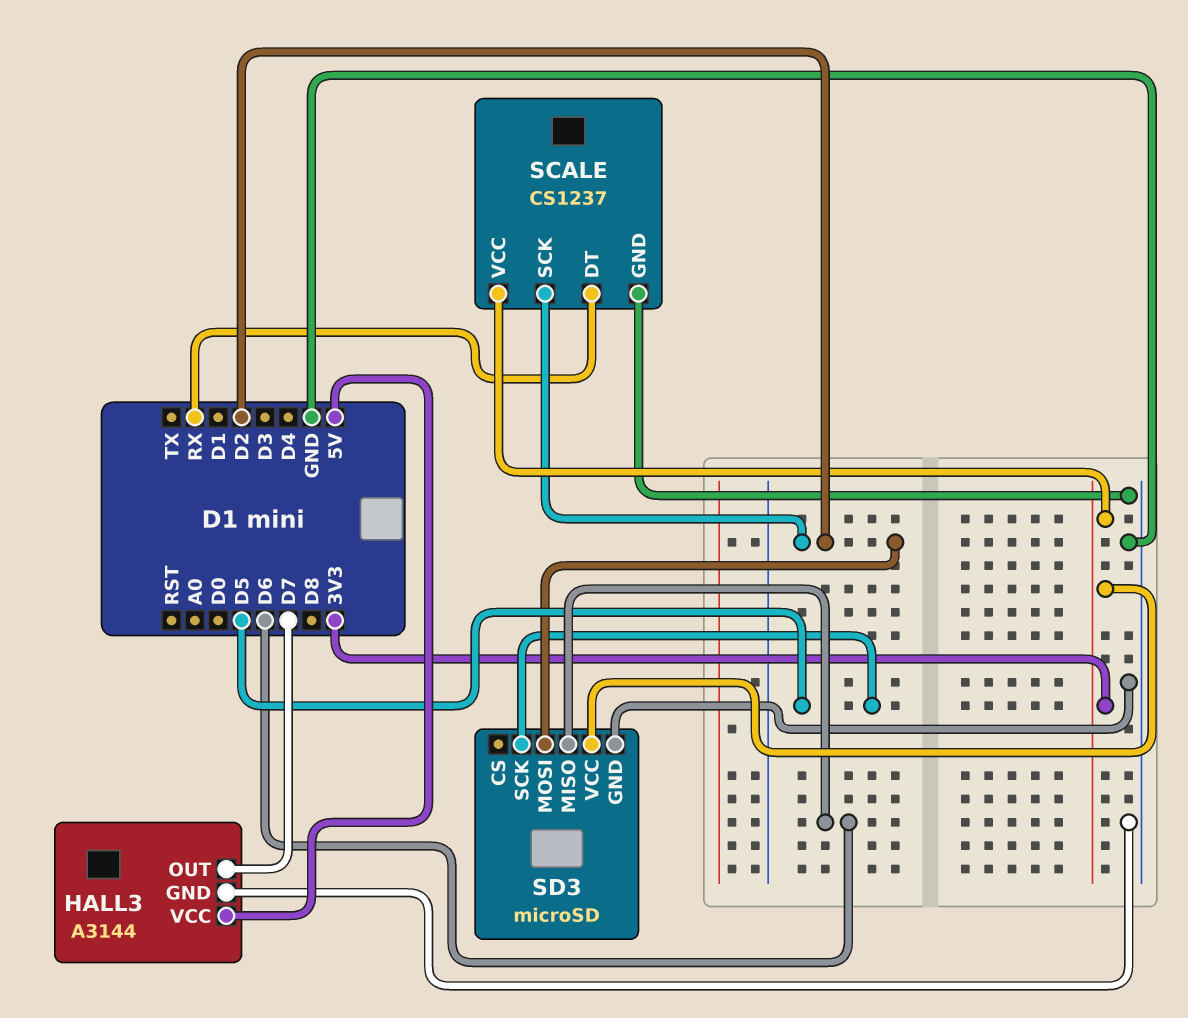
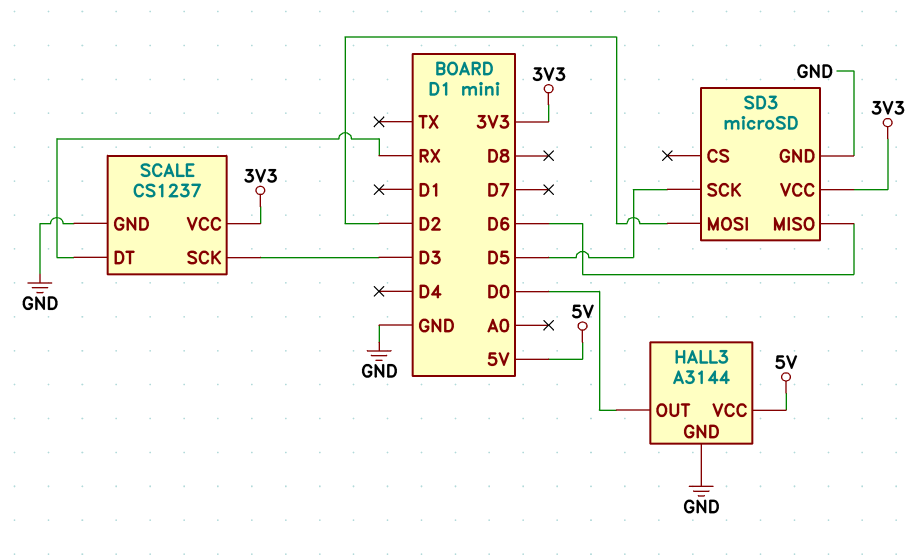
HALL3 pin OUT: D7 -> D0
SCALE pin SCK: D2 -> D3

